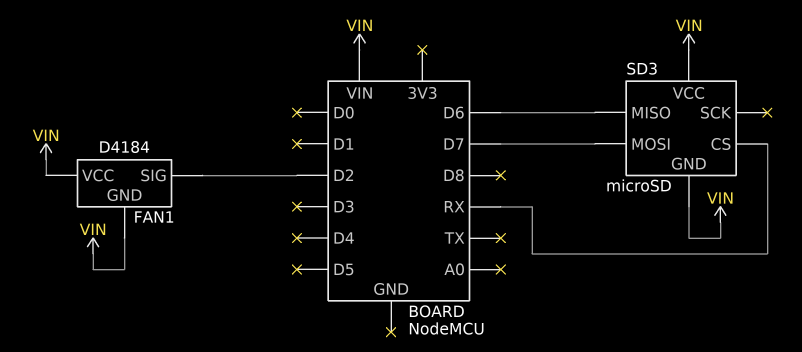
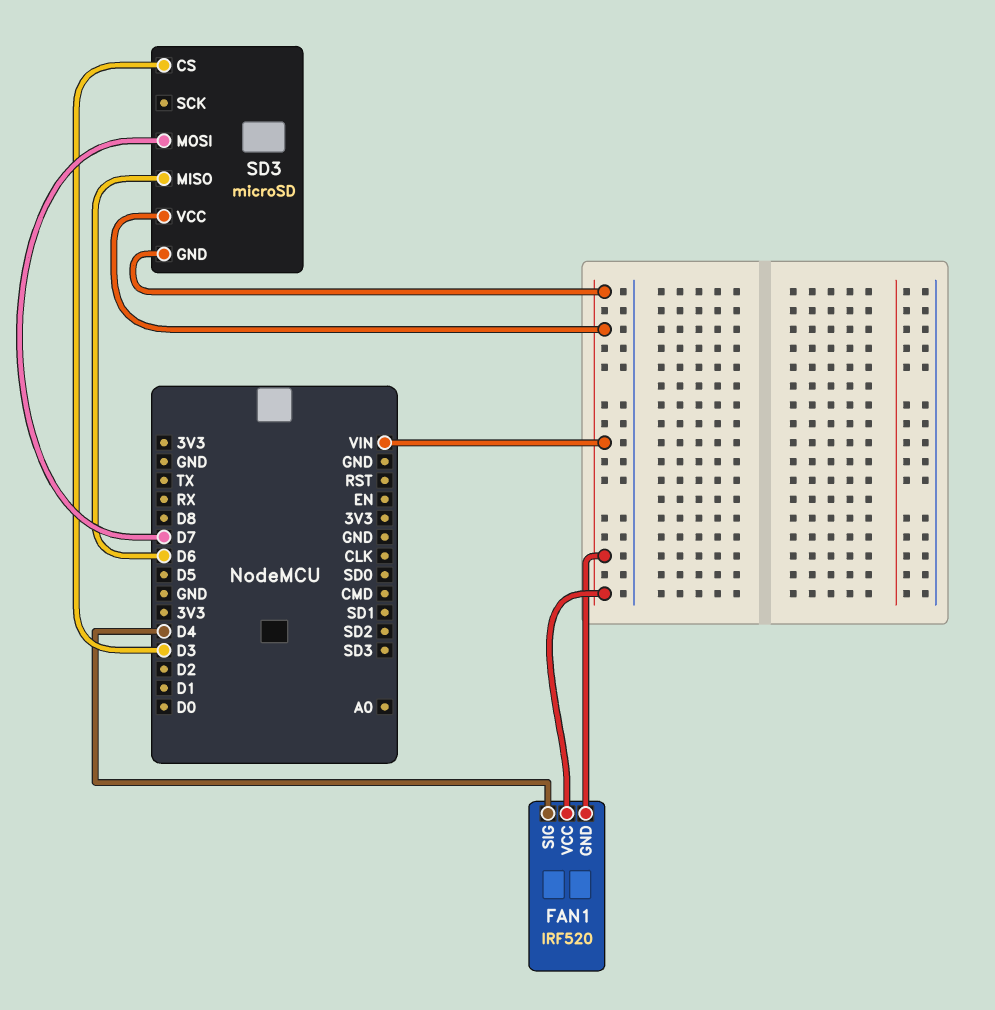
FAN1: D4184 -> IRF520
FAN1 pin SIG: D2 -> D4
SD3 pin CS: RX -> D3

